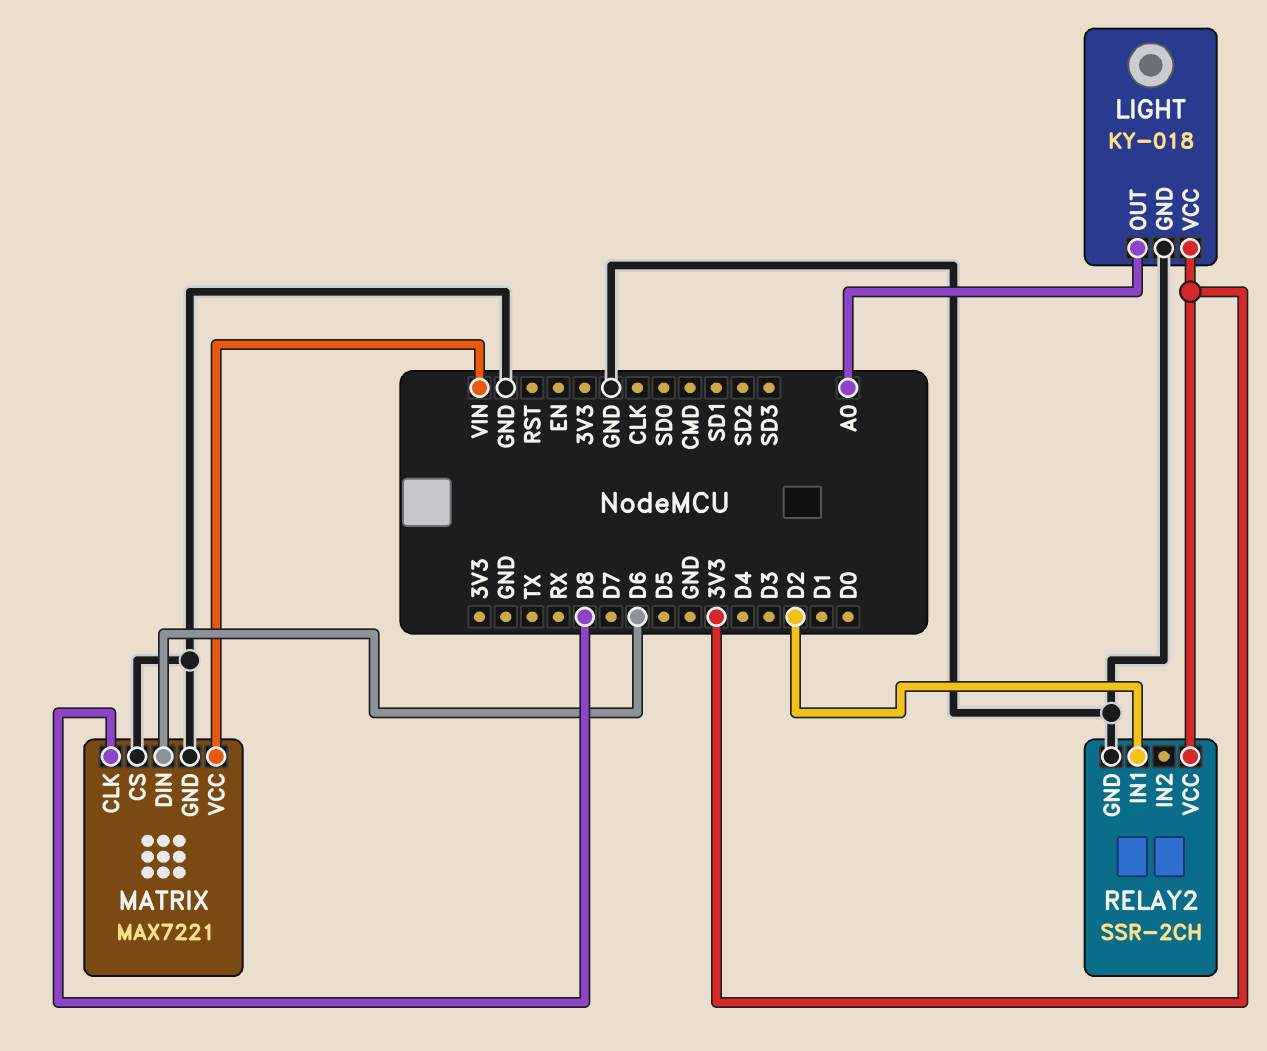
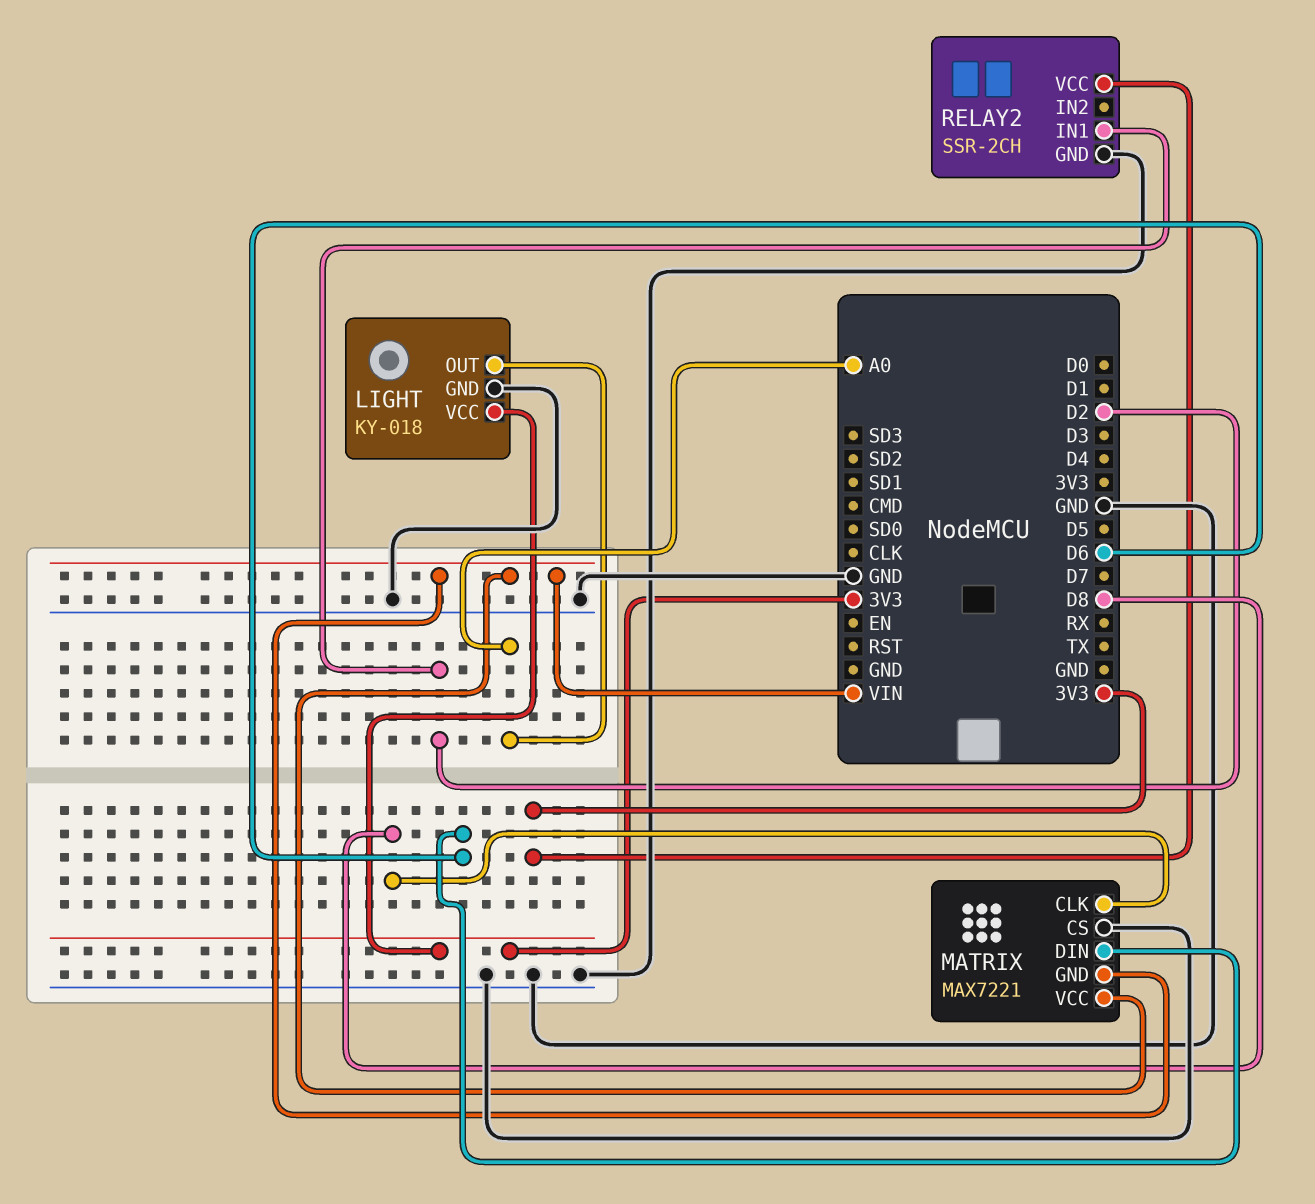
MATRIX pin GND: GND -> VIN

